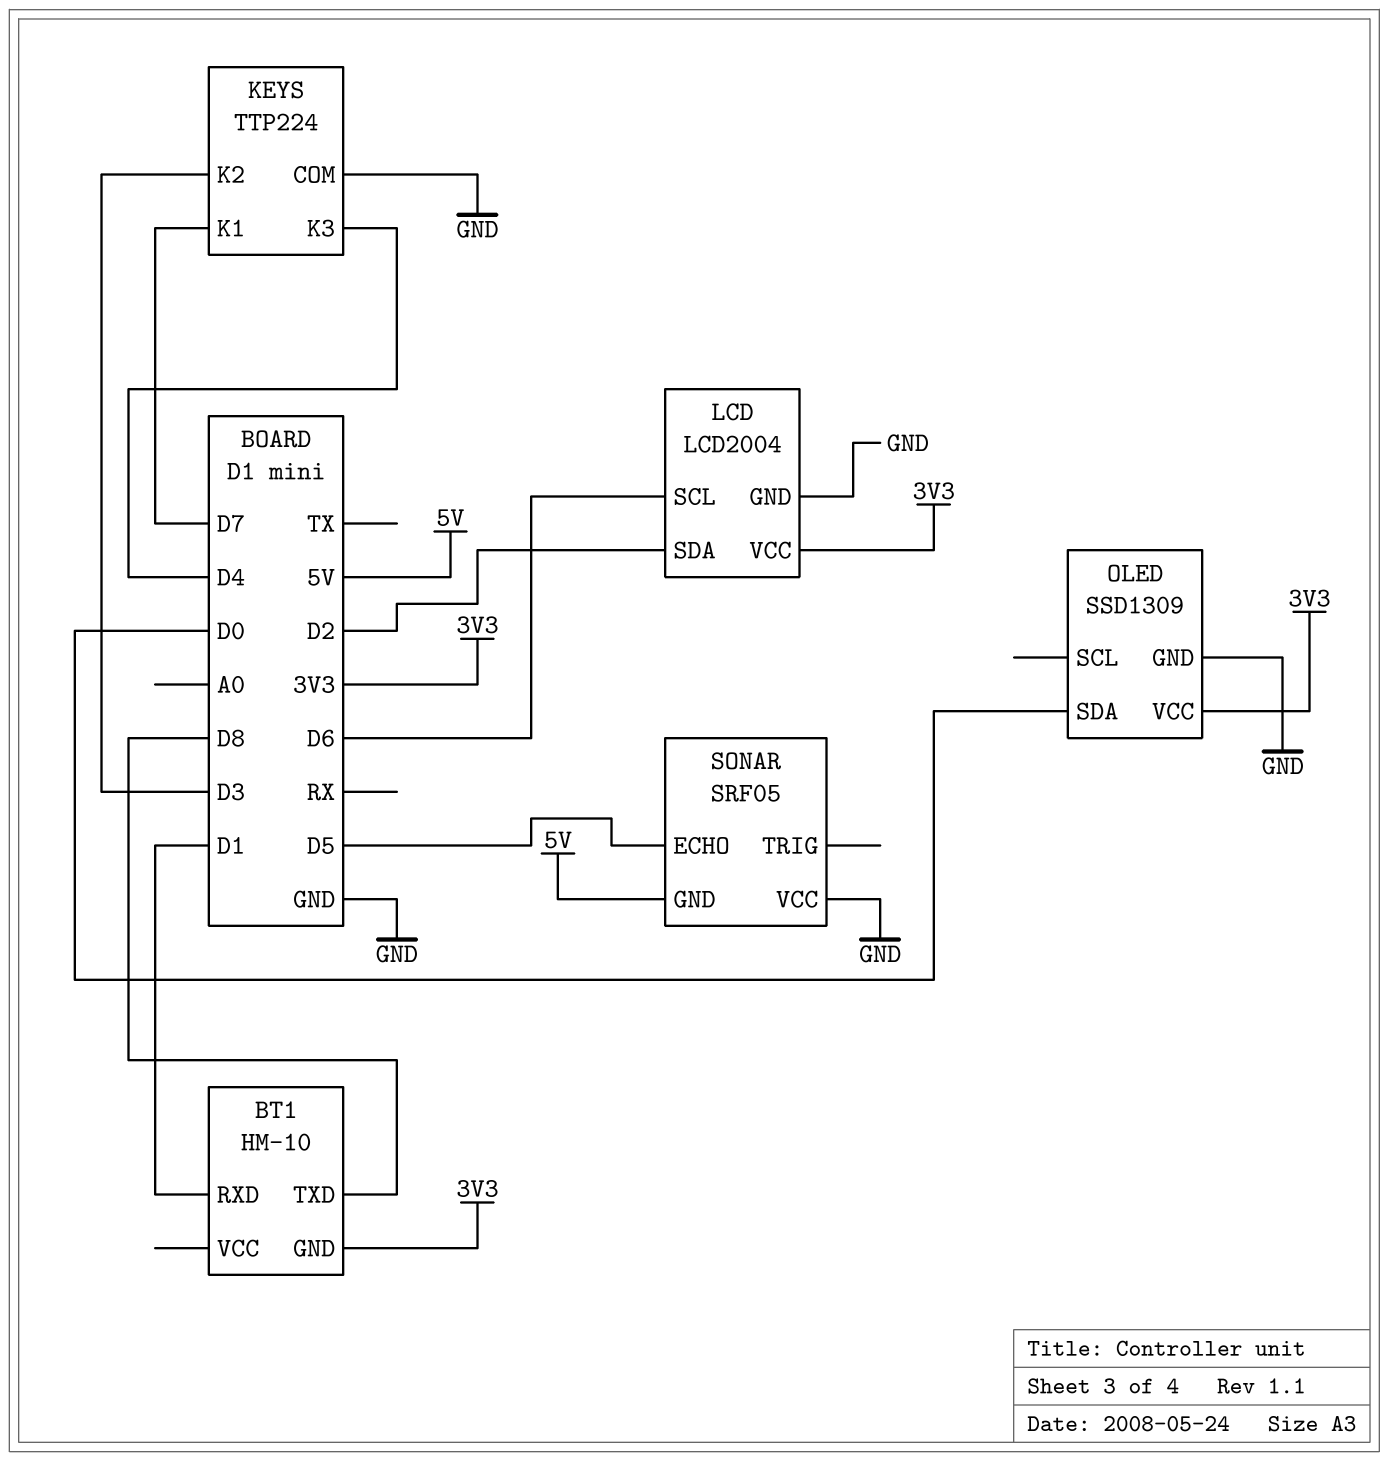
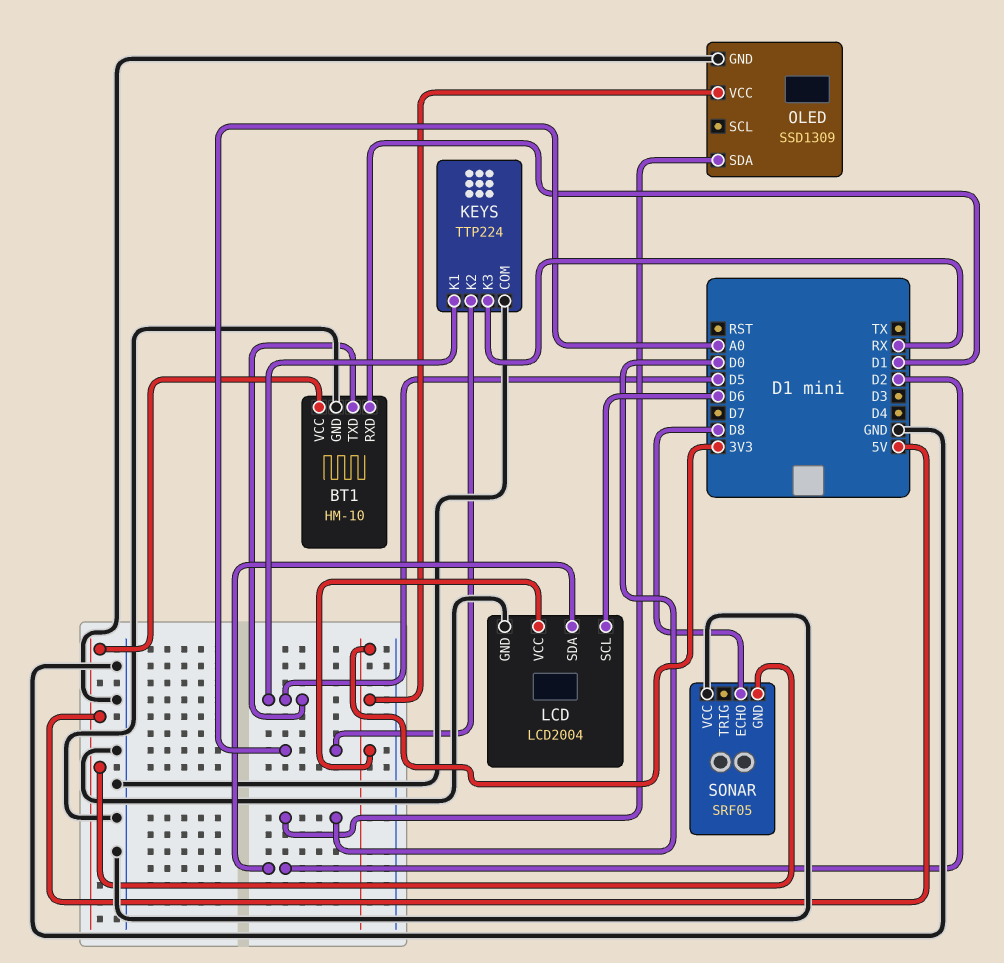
BT1 pin GND: 3V3 -> GND
BT1 pin TXD: D8 -> D5
BT1 pin VCC: none -> 5V
KEYS pin K1: D7 -> D5
KEYS pin K2: D3 -> A0
KEYS pin K3: D4 -> RX
SONAR pin ECHO: D5 -> D8

